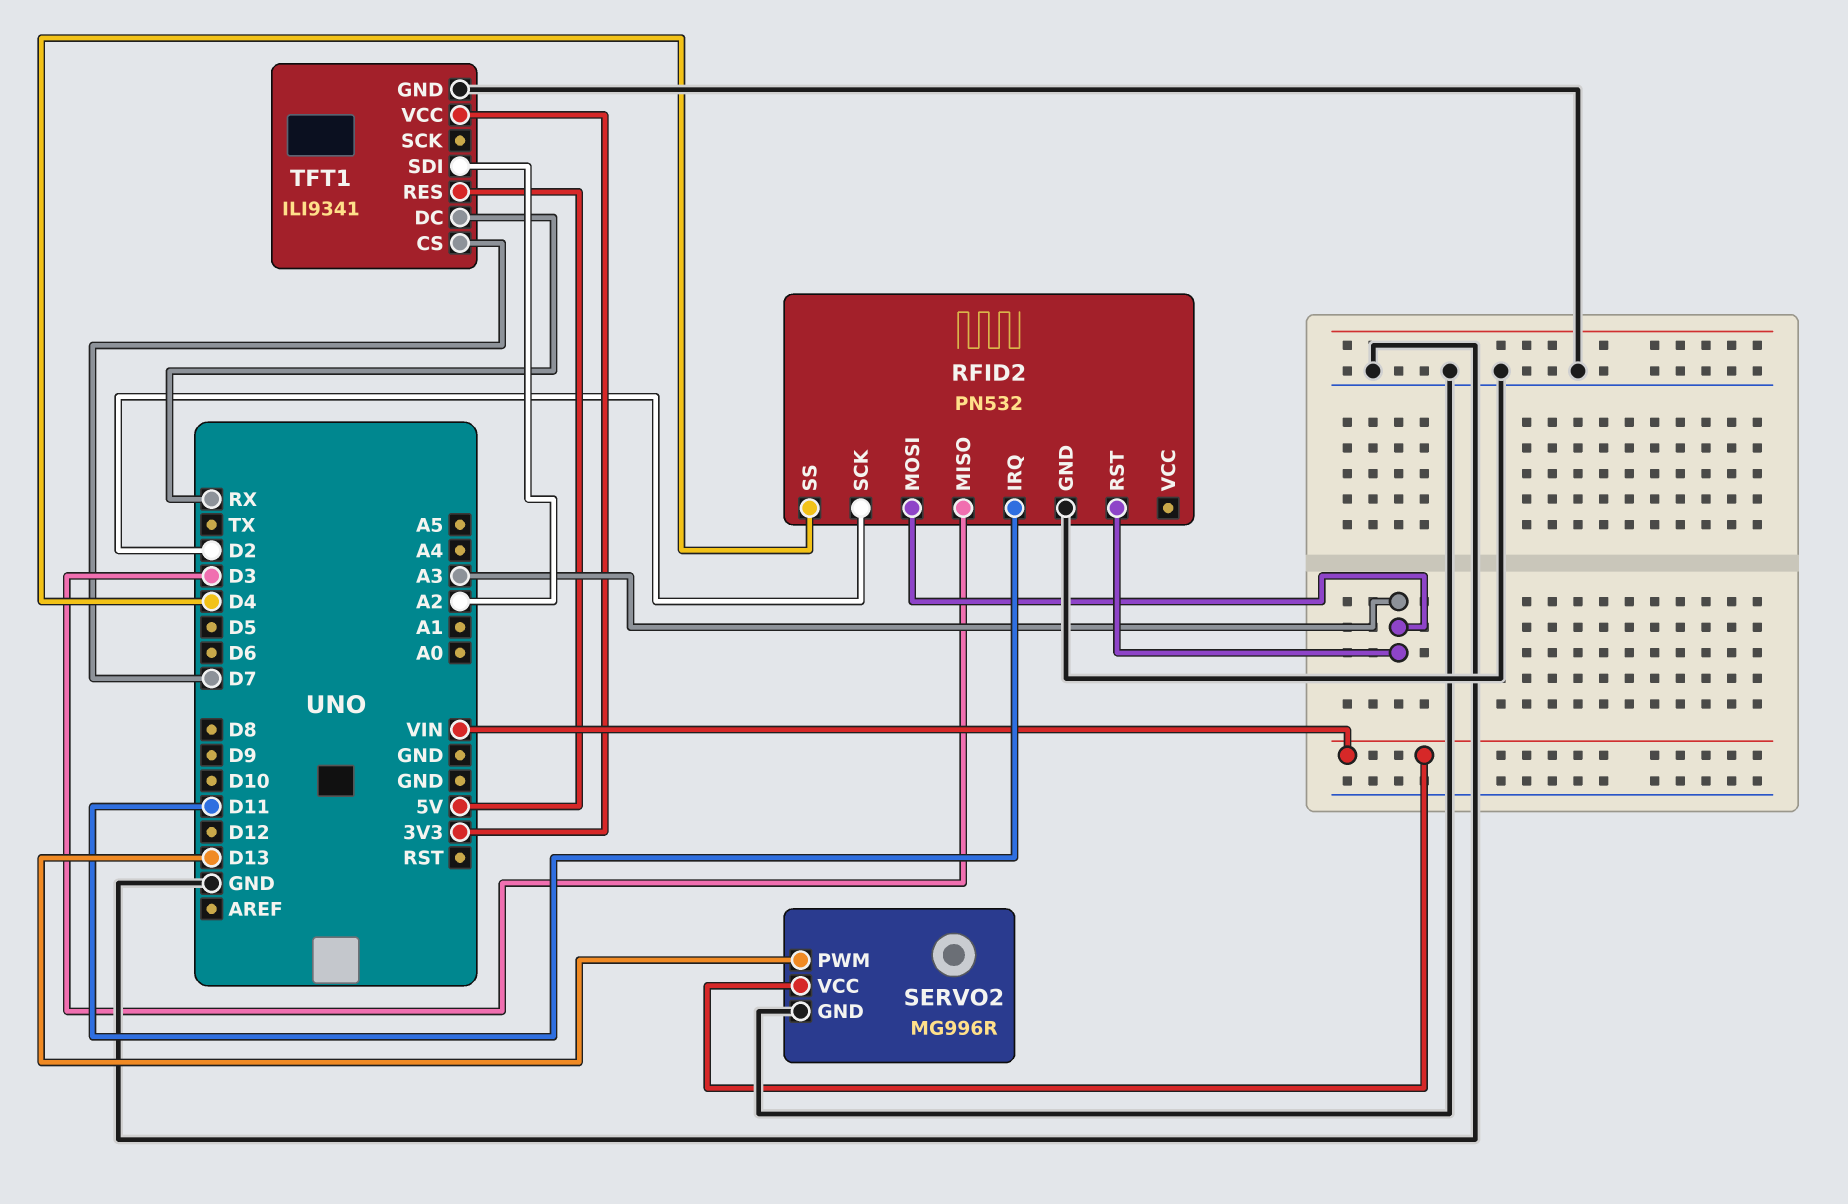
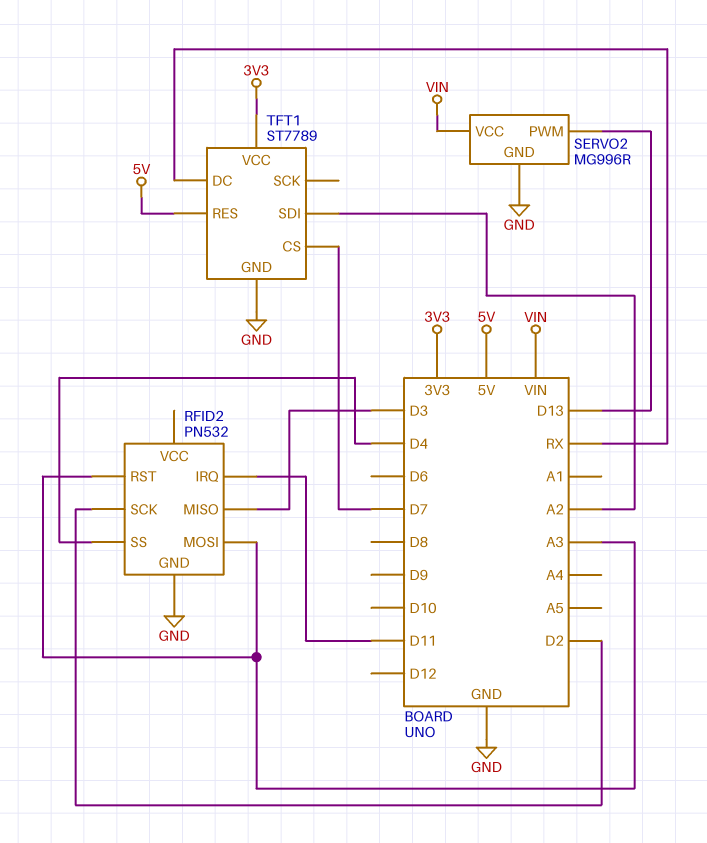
TFT1: ILI9341 -> ST7789

